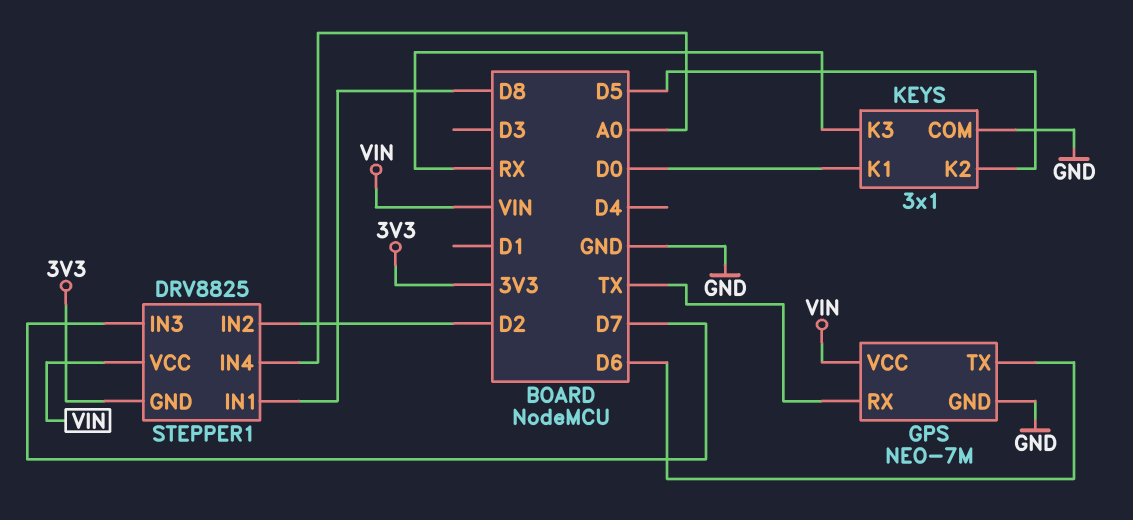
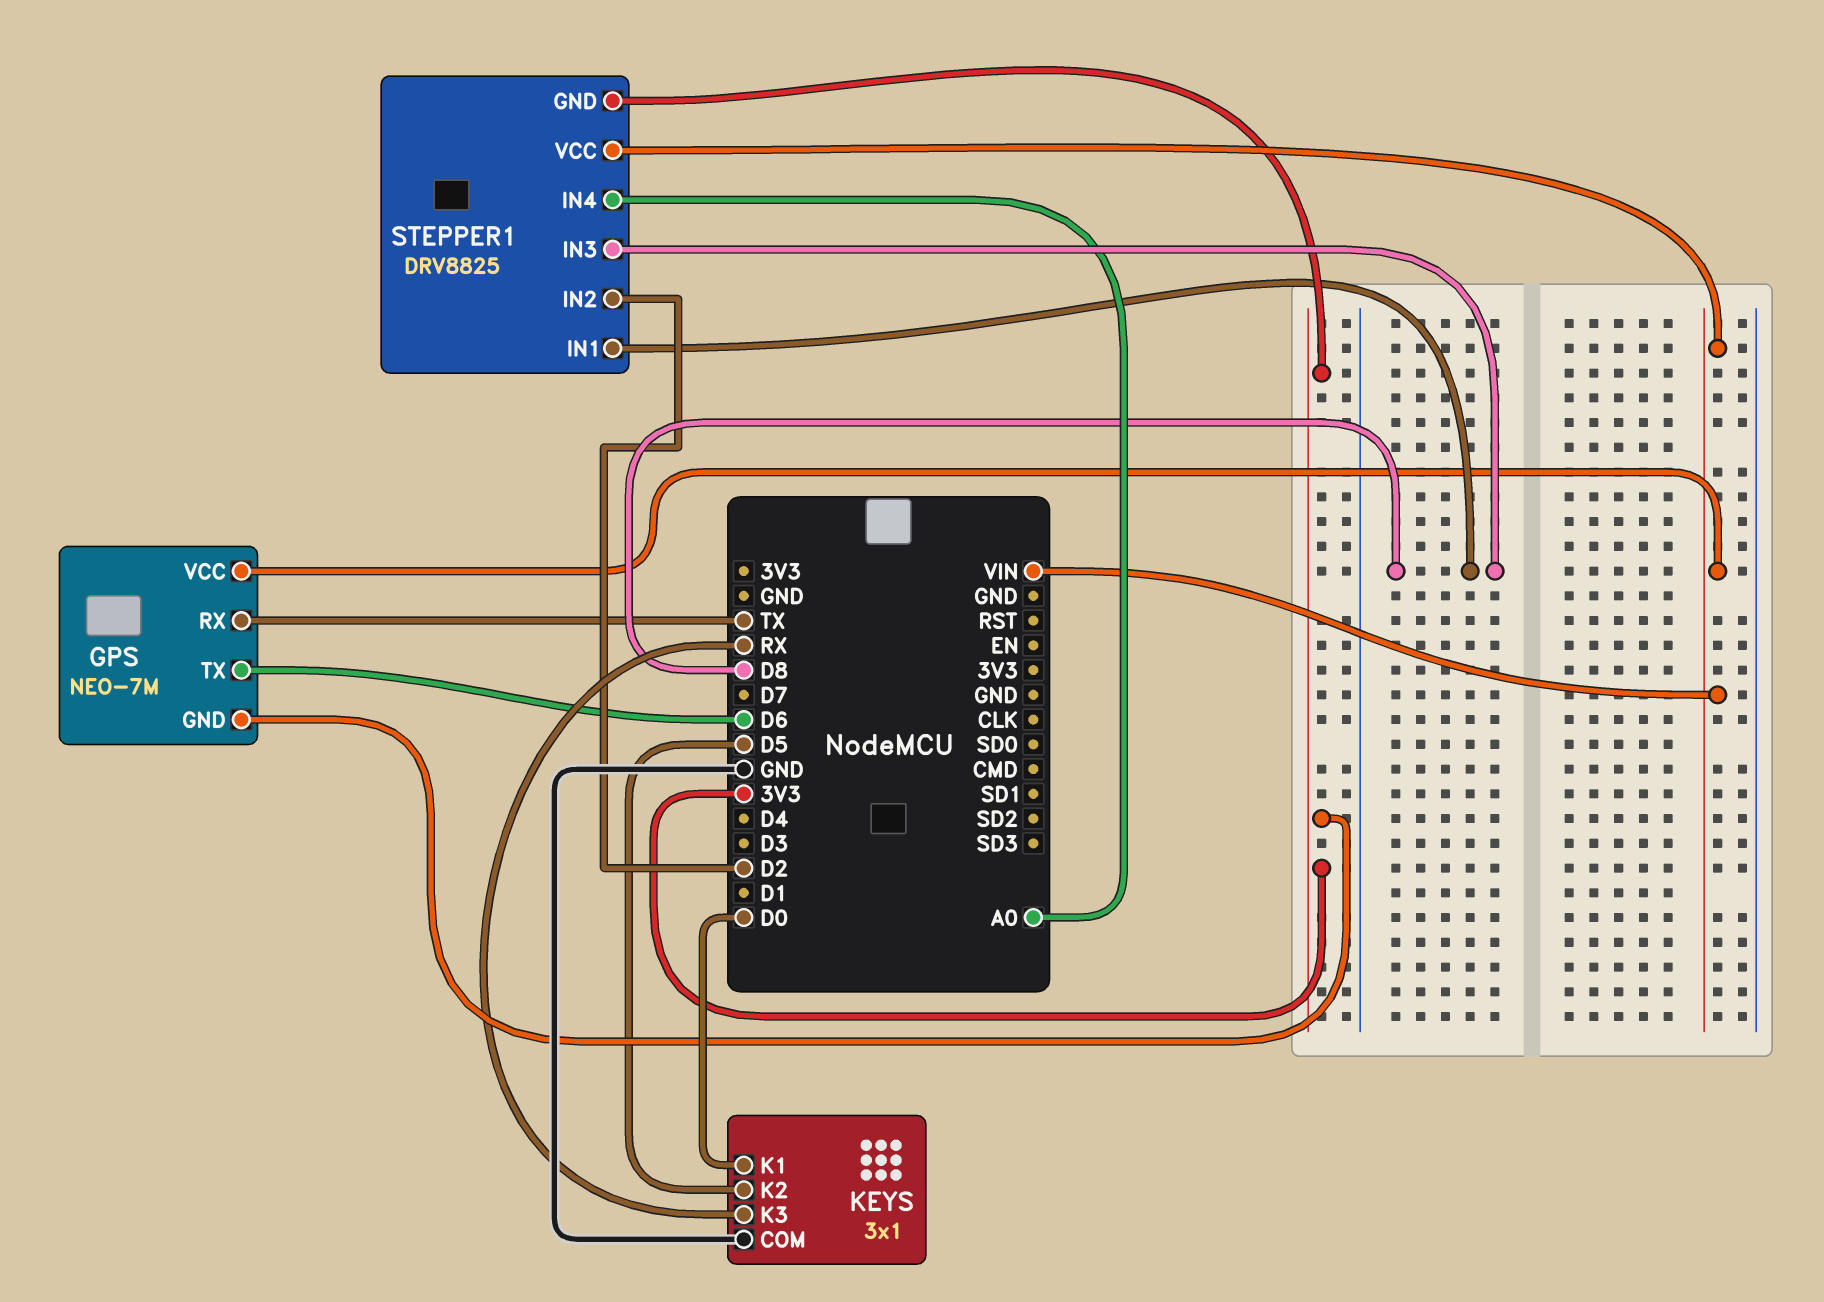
GPS pin GND: GND -> 3V3
STEPPER1 pin IN3: D7 -> D8

